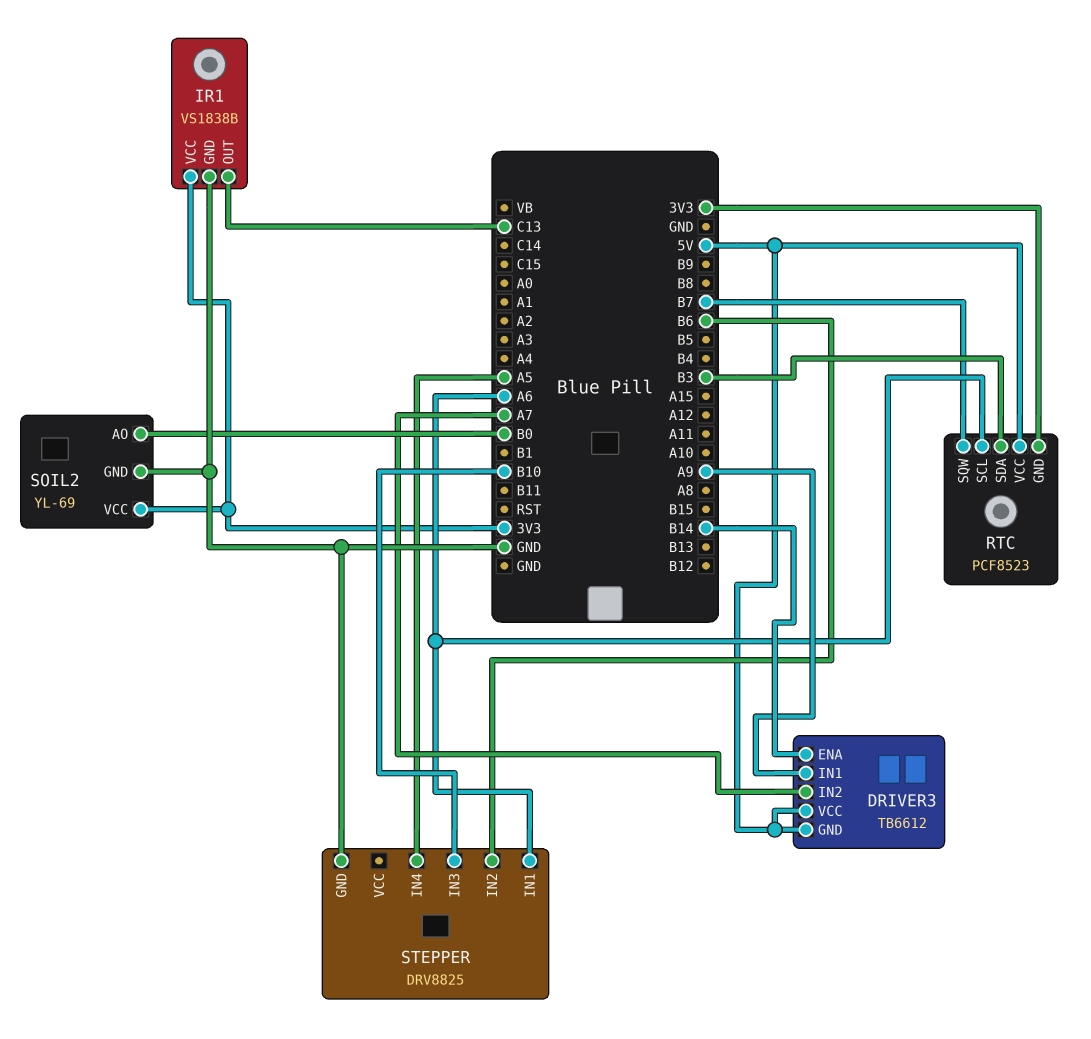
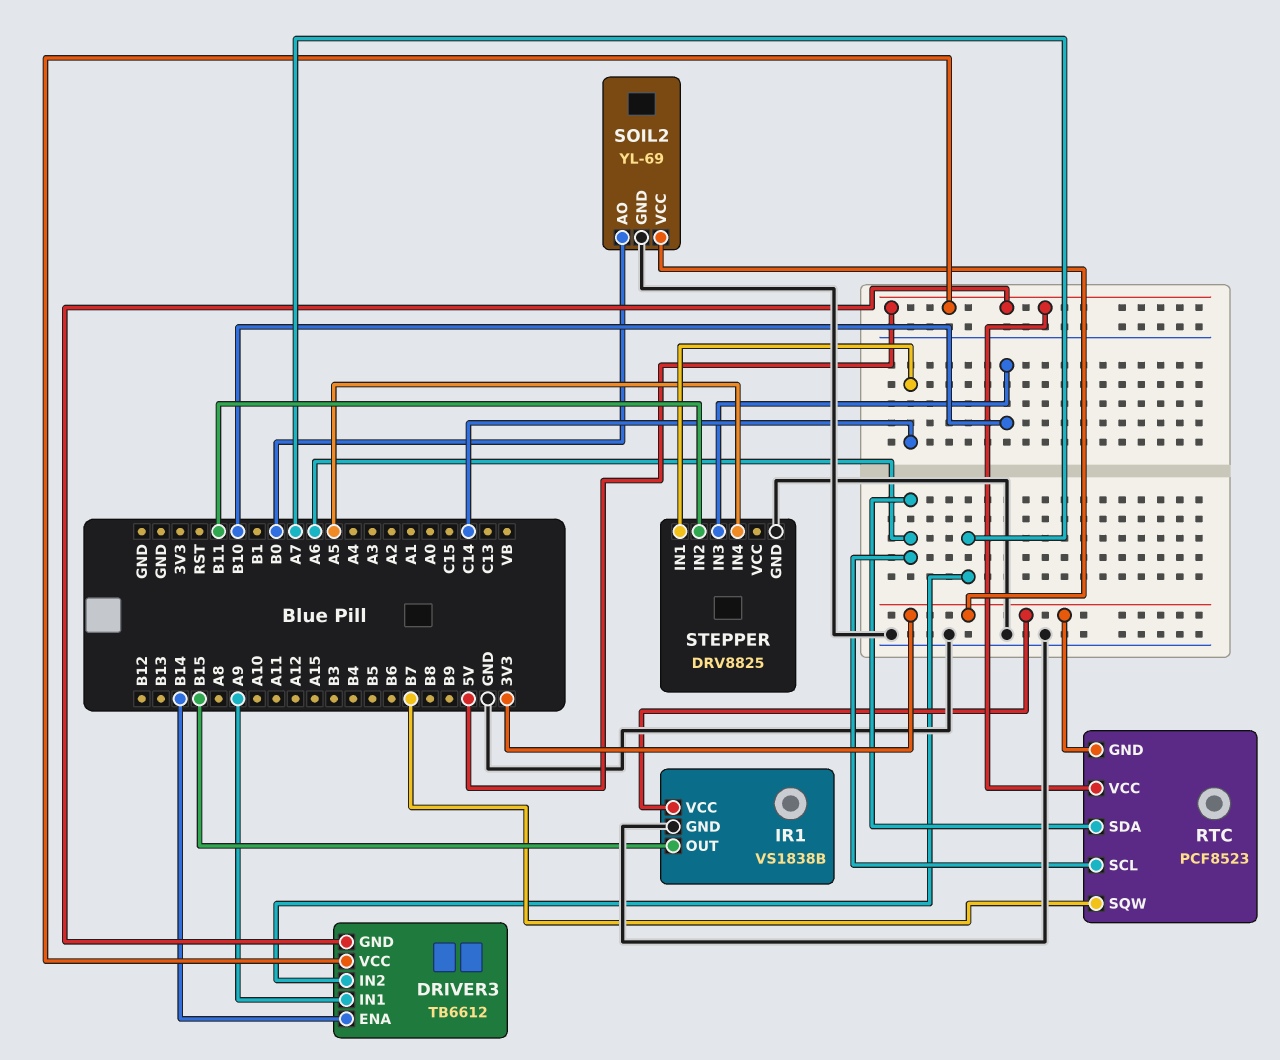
IR1 pin OUT: C13 -> B15
RTC pin SDA: B3 -> A6
STEPPER pin IN1: A6 -> C14
STEPPER pin IN2: B6 -> B11

